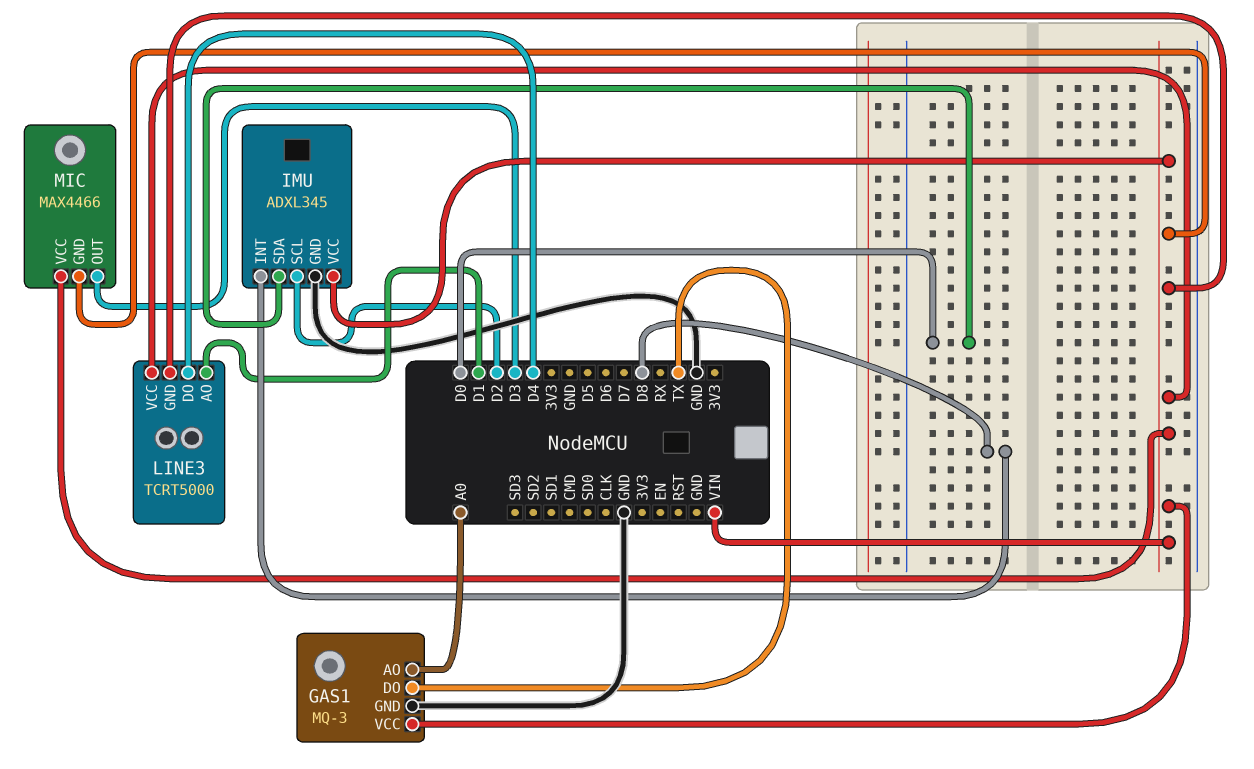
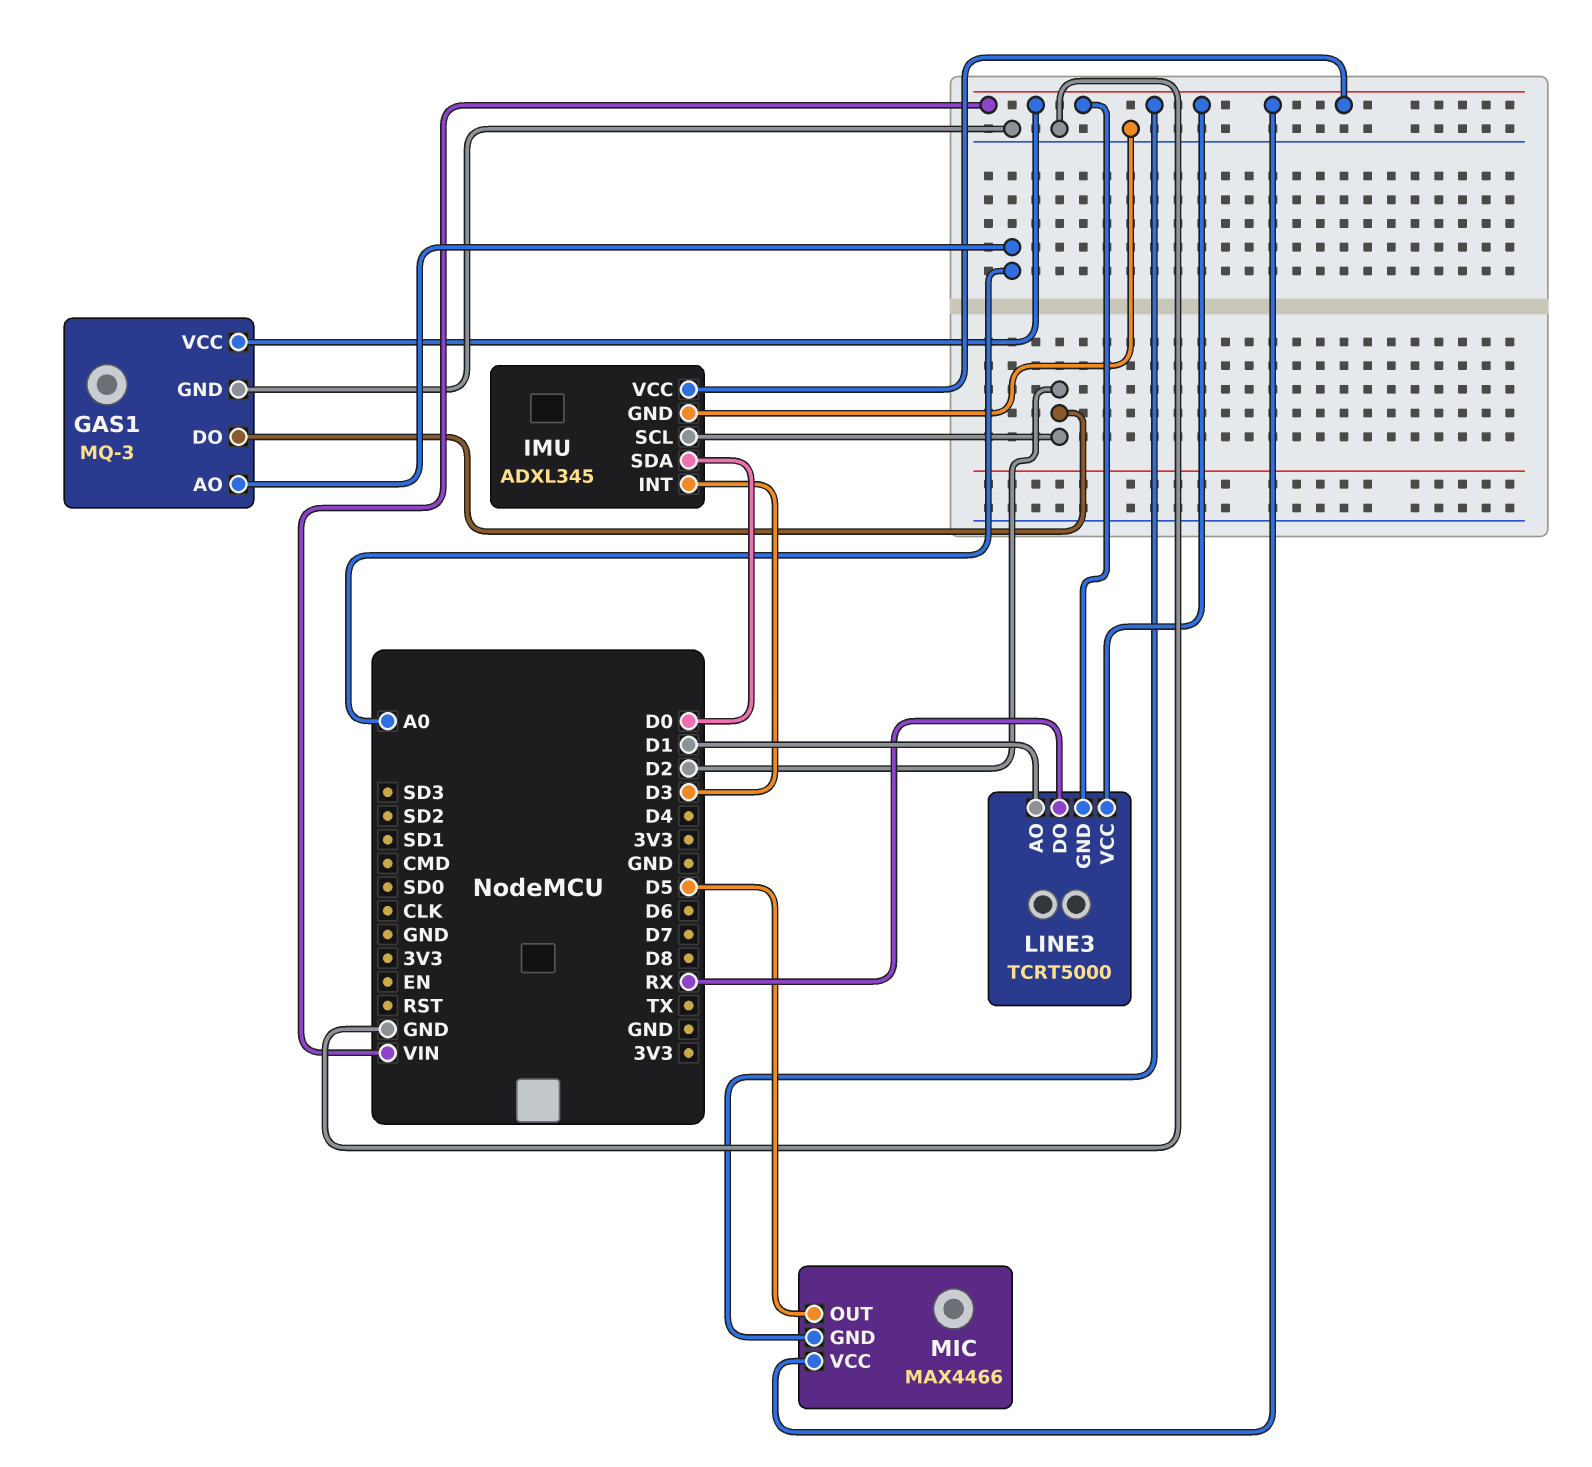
GAS1 pin DO: TX -> D2
IMU pin INT: D8 -> D3
LINE3 pin DO: D4 -> RX
MIC pin OUT: D3 -> D5

